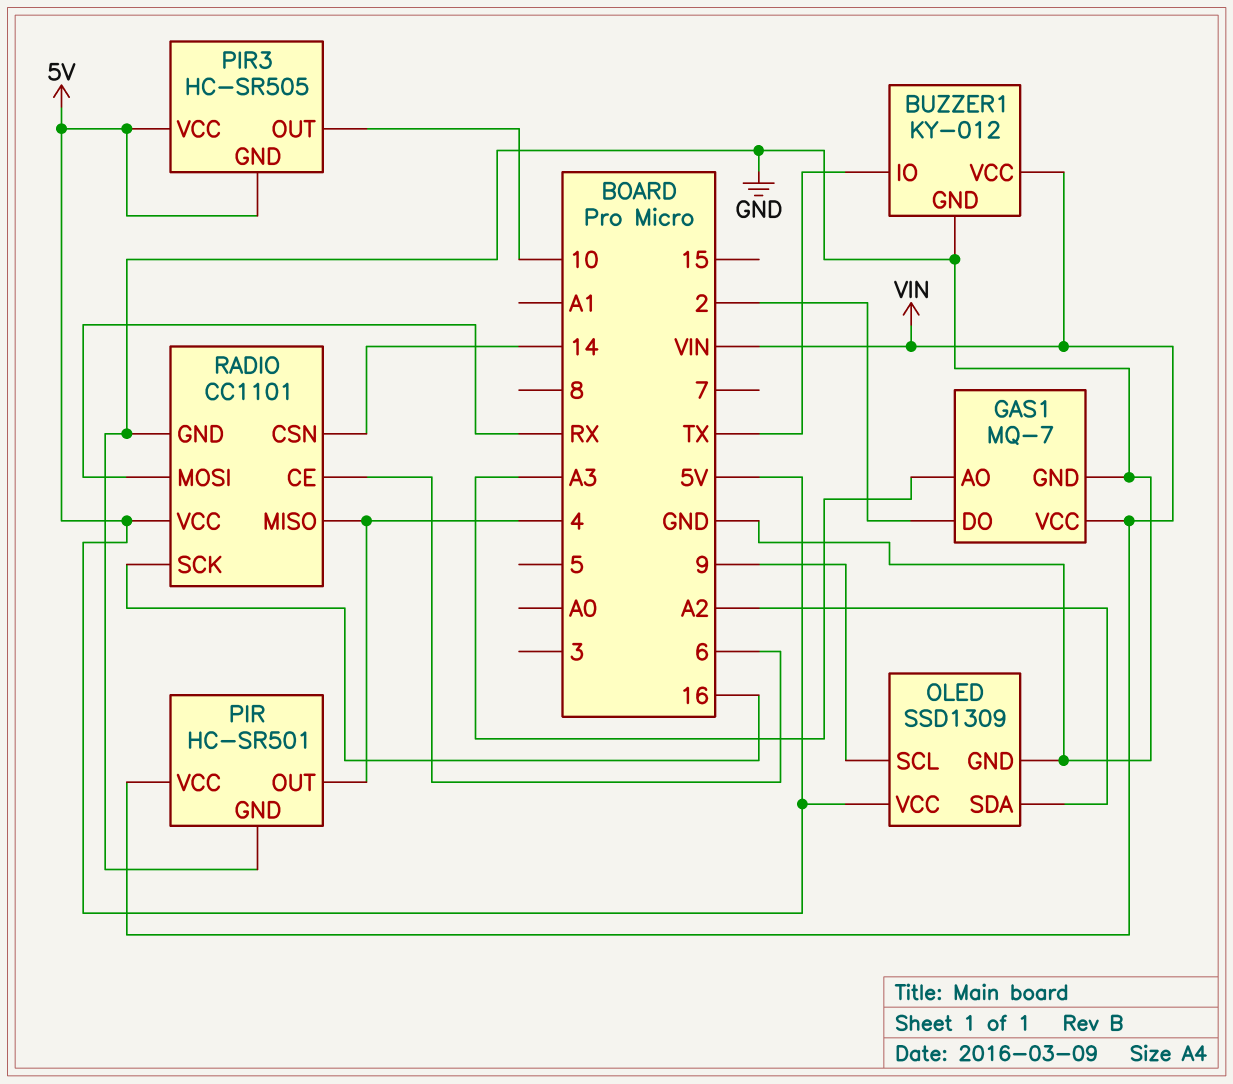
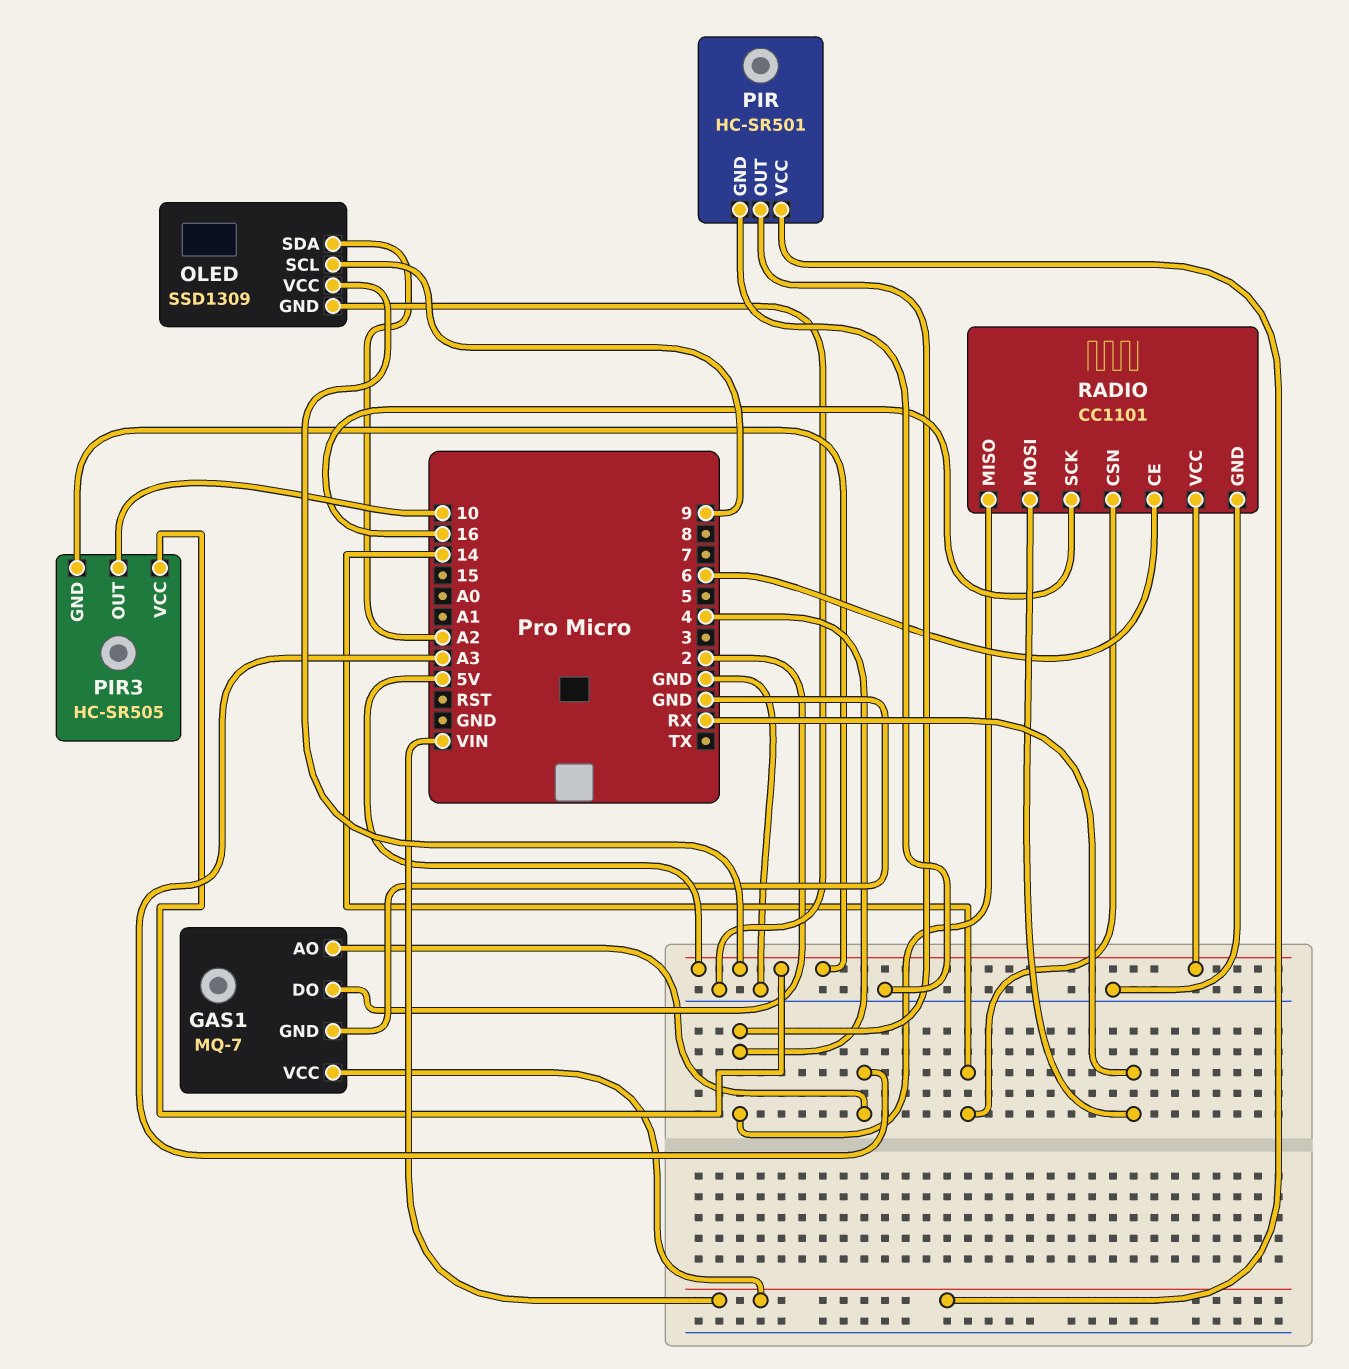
BUZZER1: KY-012 -> none
BUZZER1 pin GND: GND -> none
BUZZER1 pin IO: TX -> none
BUZZER1 pin VCC: VIN -> none

